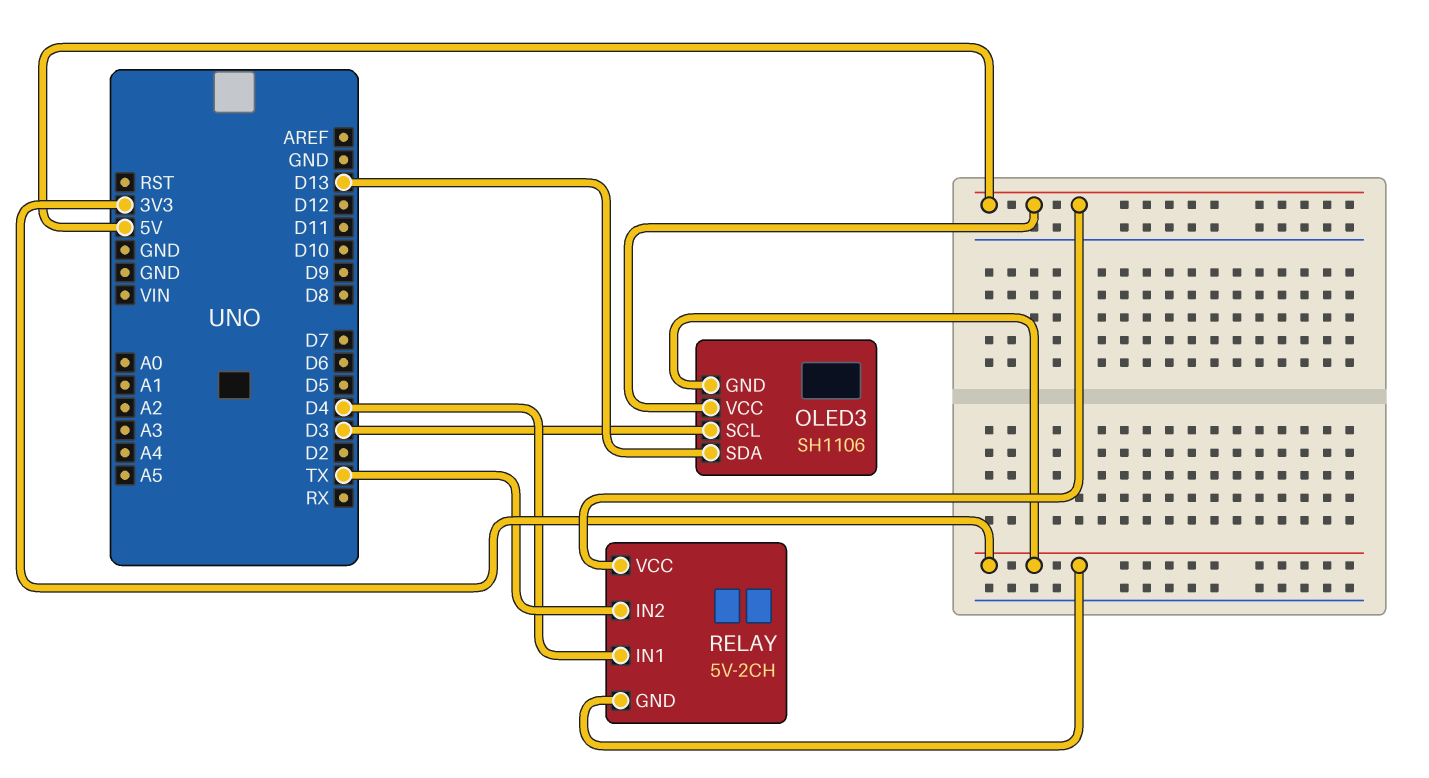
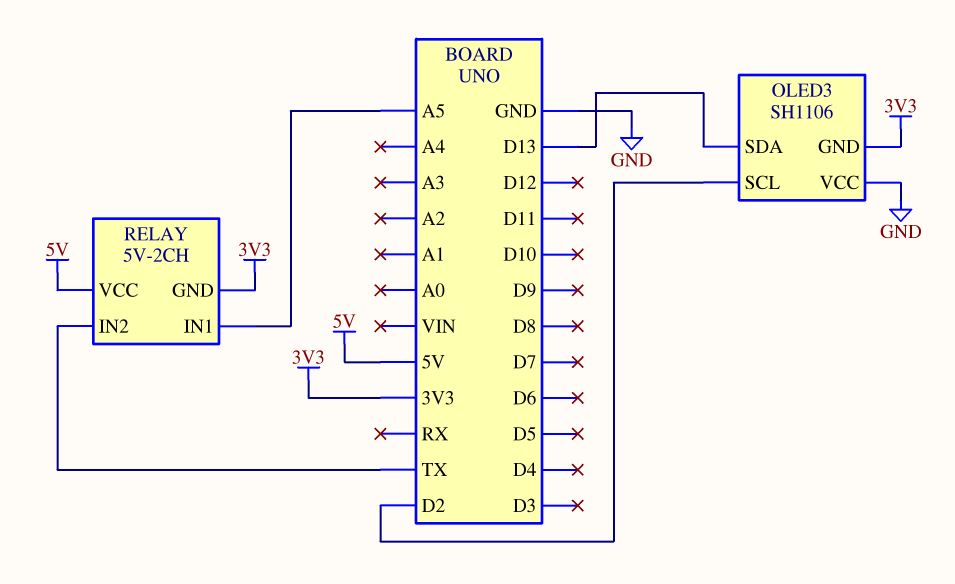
OLED3 pin SCL: D3 -> D2
OLED3 pin VCC: 5V -> GND
RELAY pin IN1: D4 -> A5

